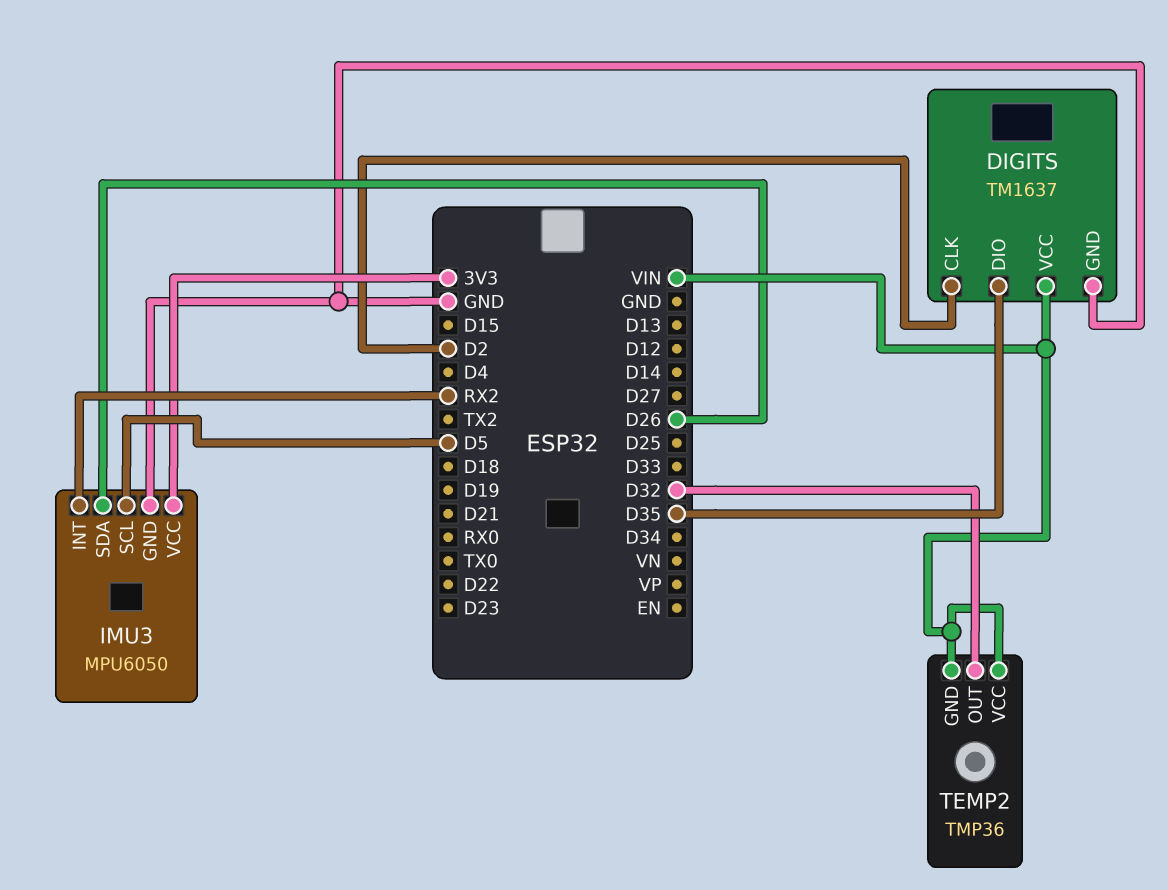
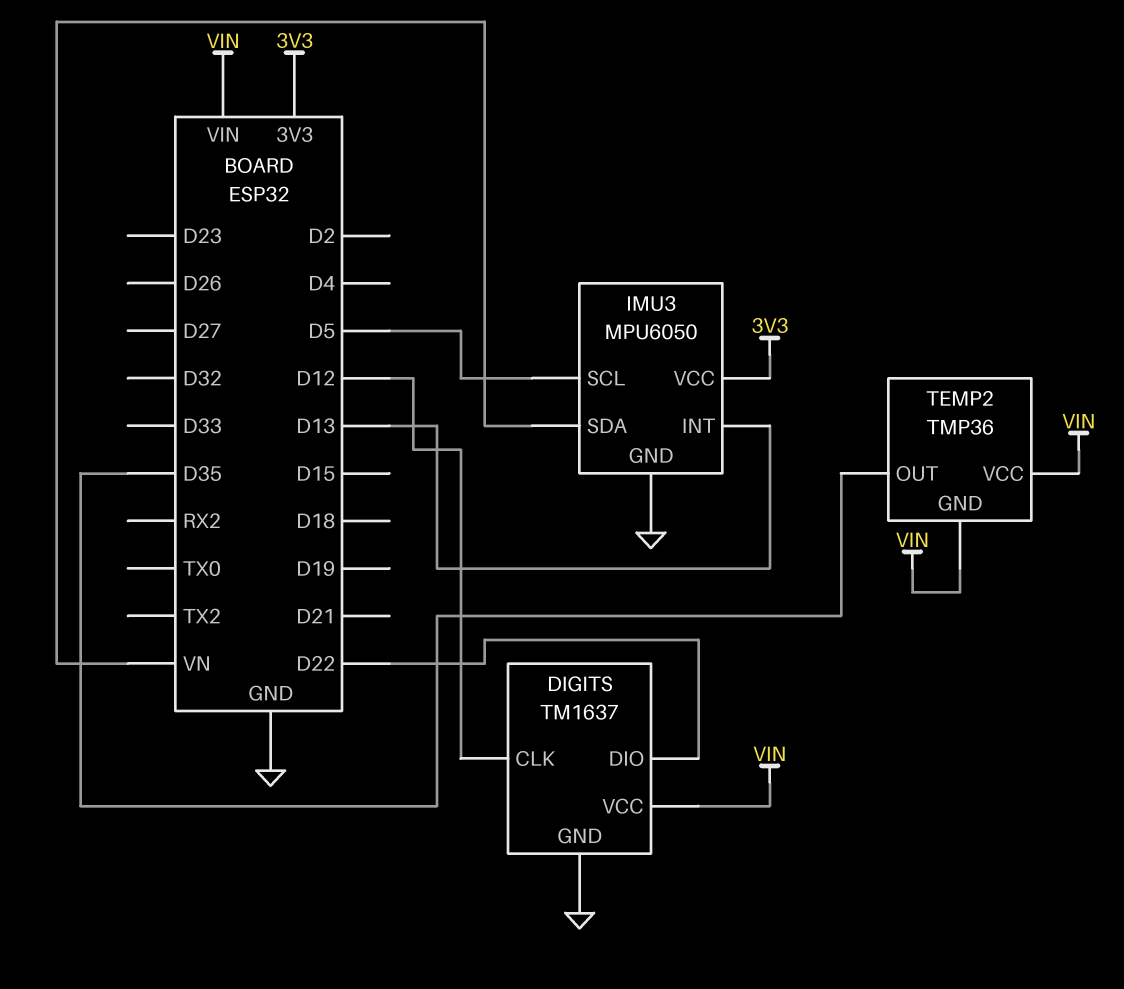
DIGITS pin CLK: D2 -> D12
DIGITS pin DIO: D35 -> D22
IMU3 pin INT: RX2 -> D13
IMU3 pin SDA: D26 -> VN
TEMP2 pin OUT: D32 -> D35

